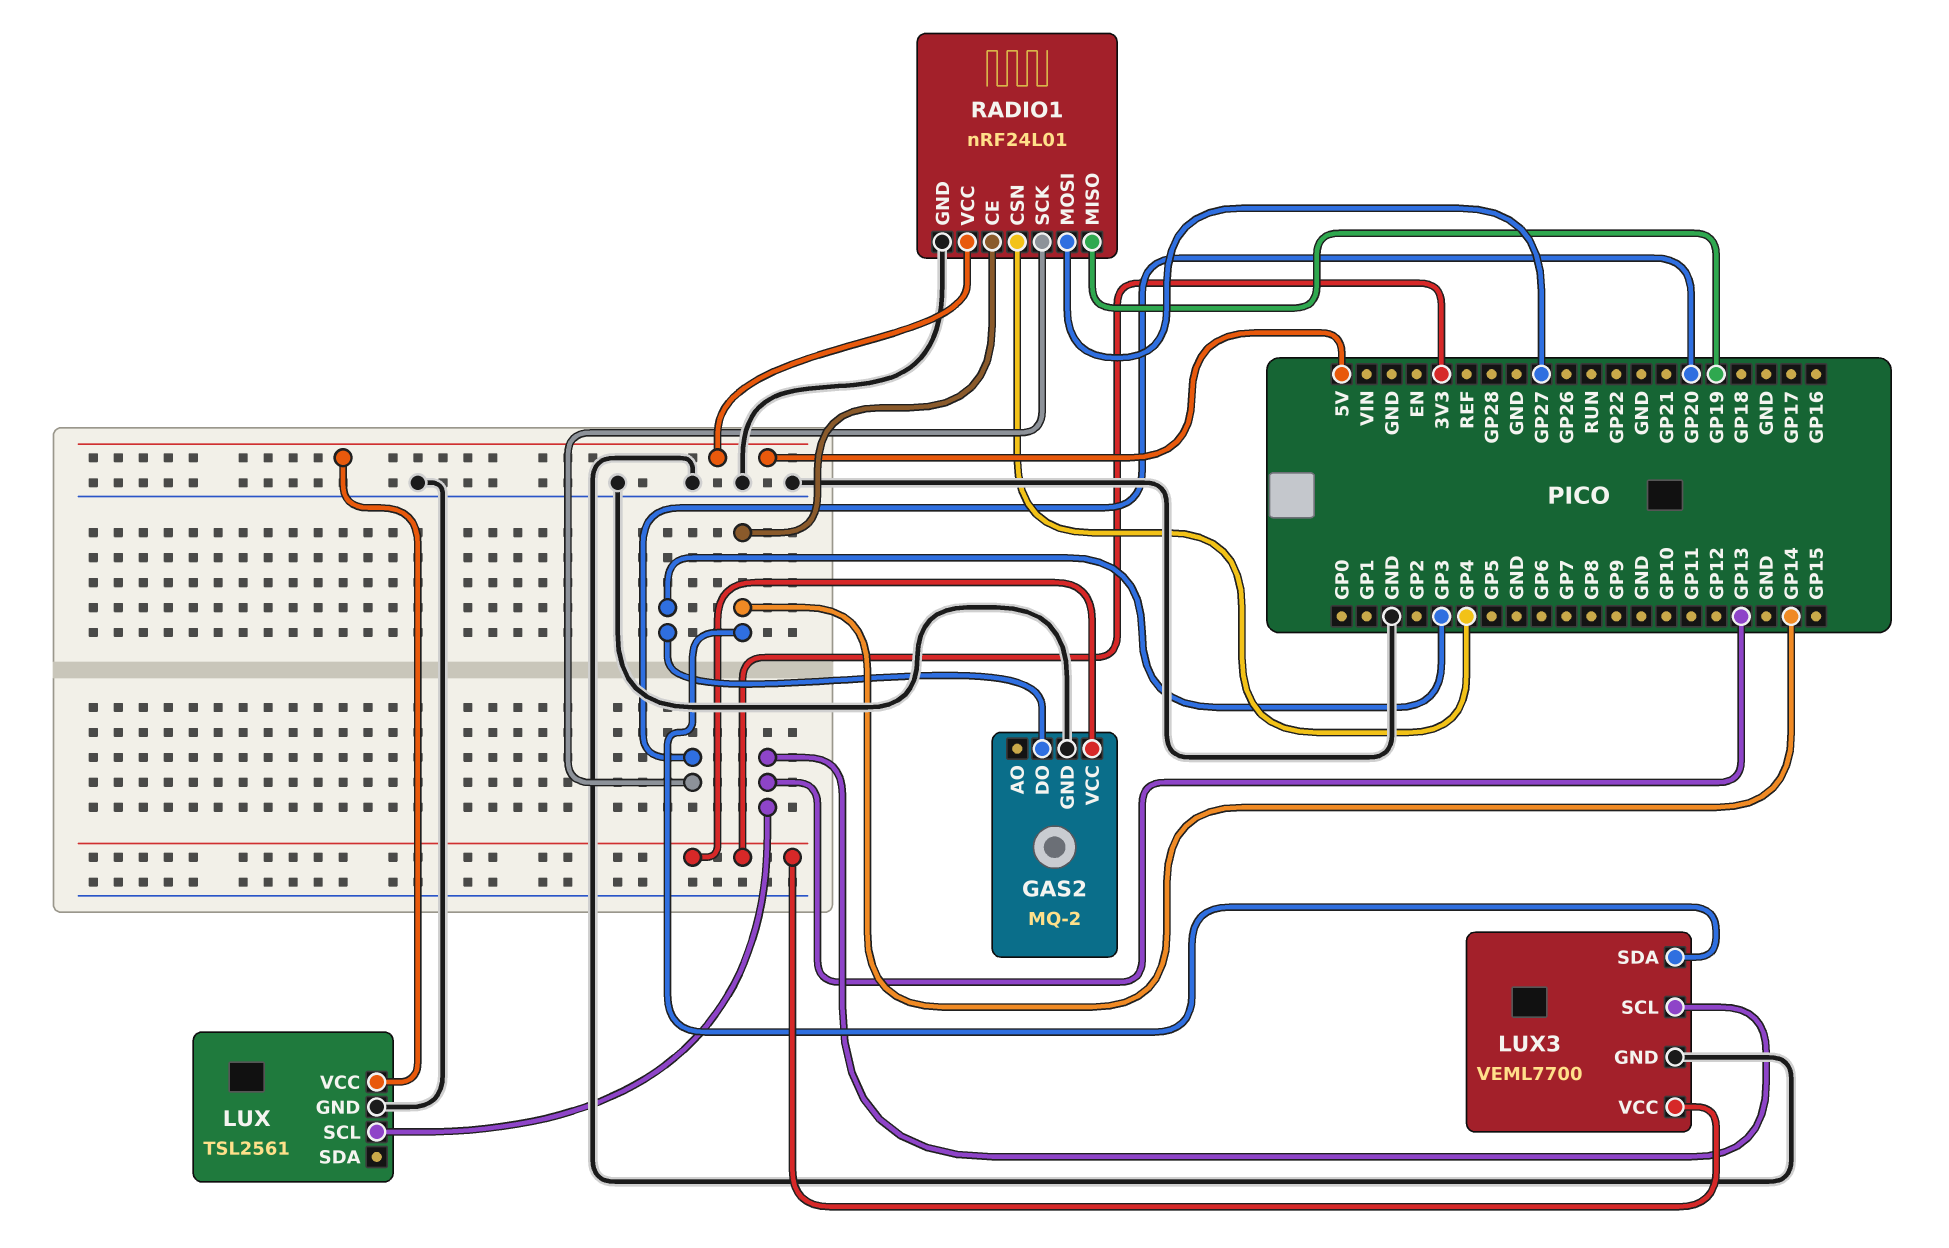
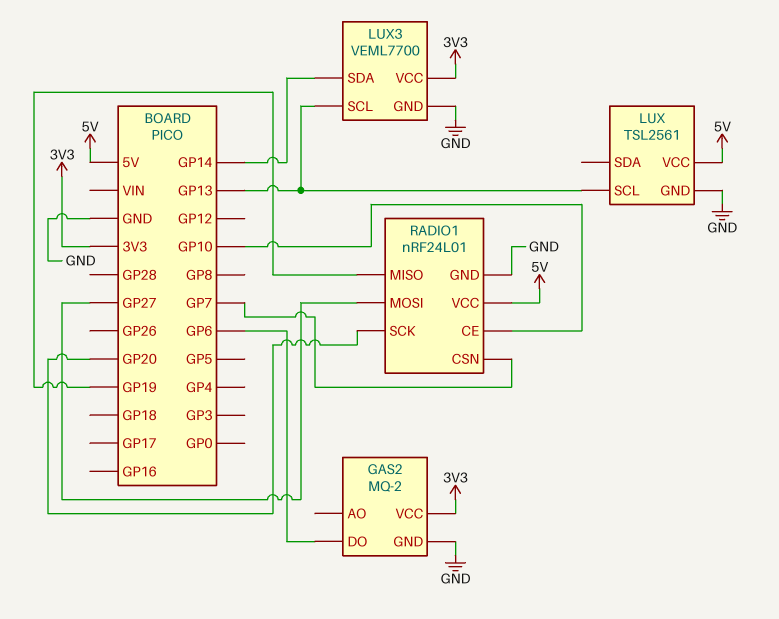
GAS2 pin DO: GP3 -> GP6
RADIO1 pin CE: GP14 -> GP10
RADIO1 pin CSN: GP4 -> GP7

